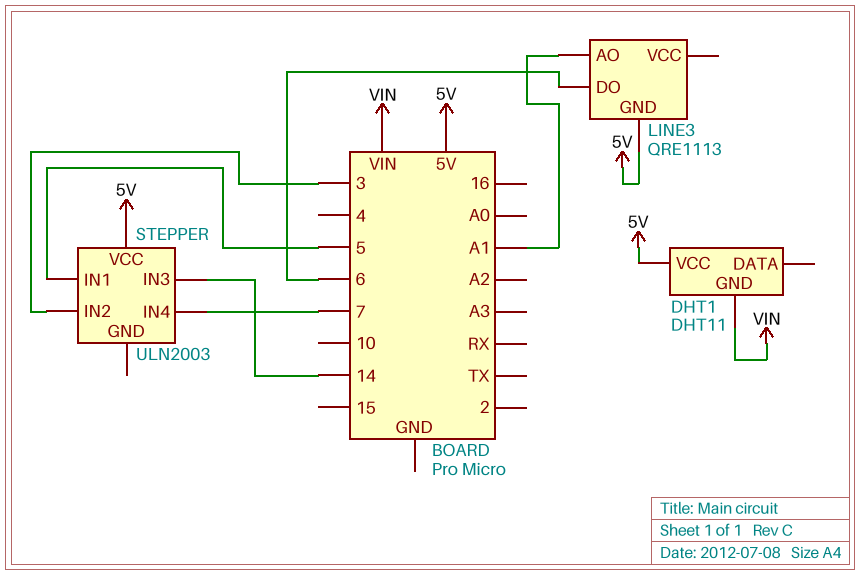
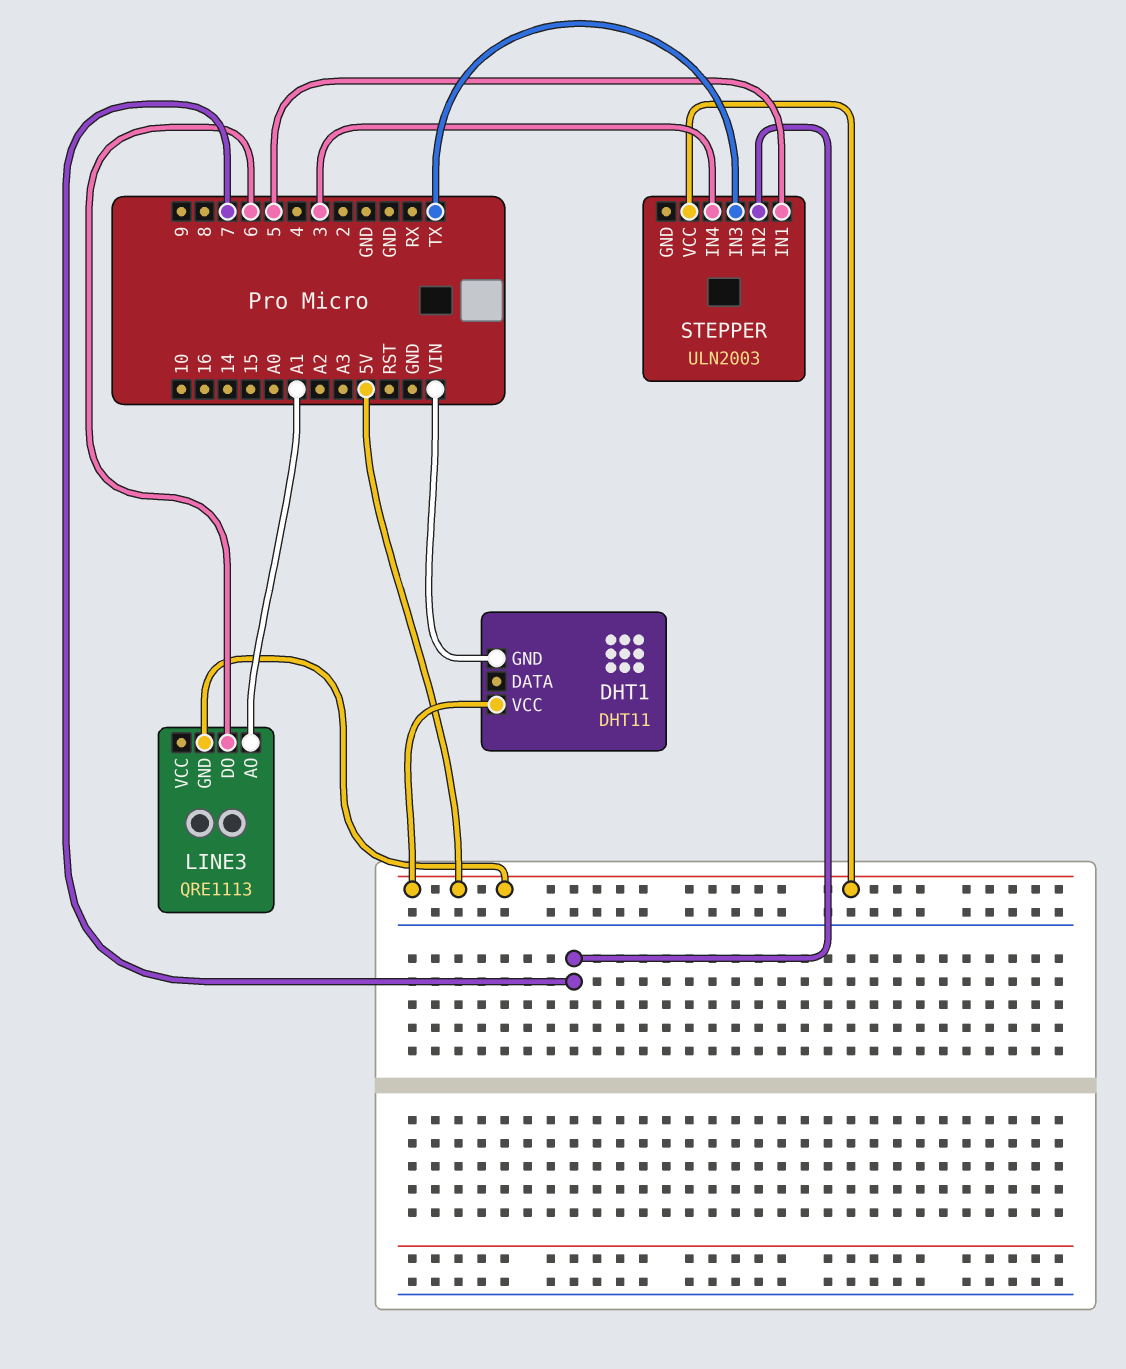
STEPPER pin IN2: 3 -> 7
STEPPER pin IN3: 14 -> TX
STEPPER pin IN4: 7 -> 3

